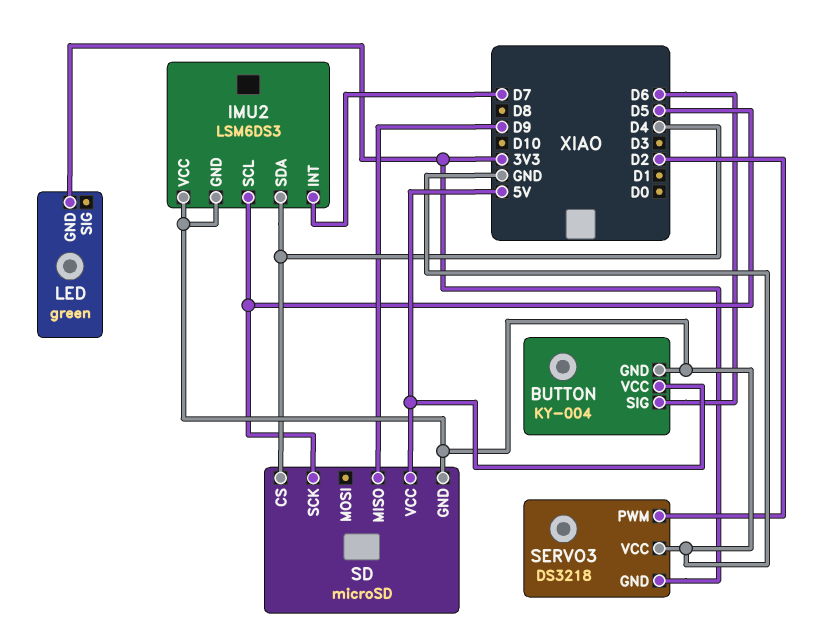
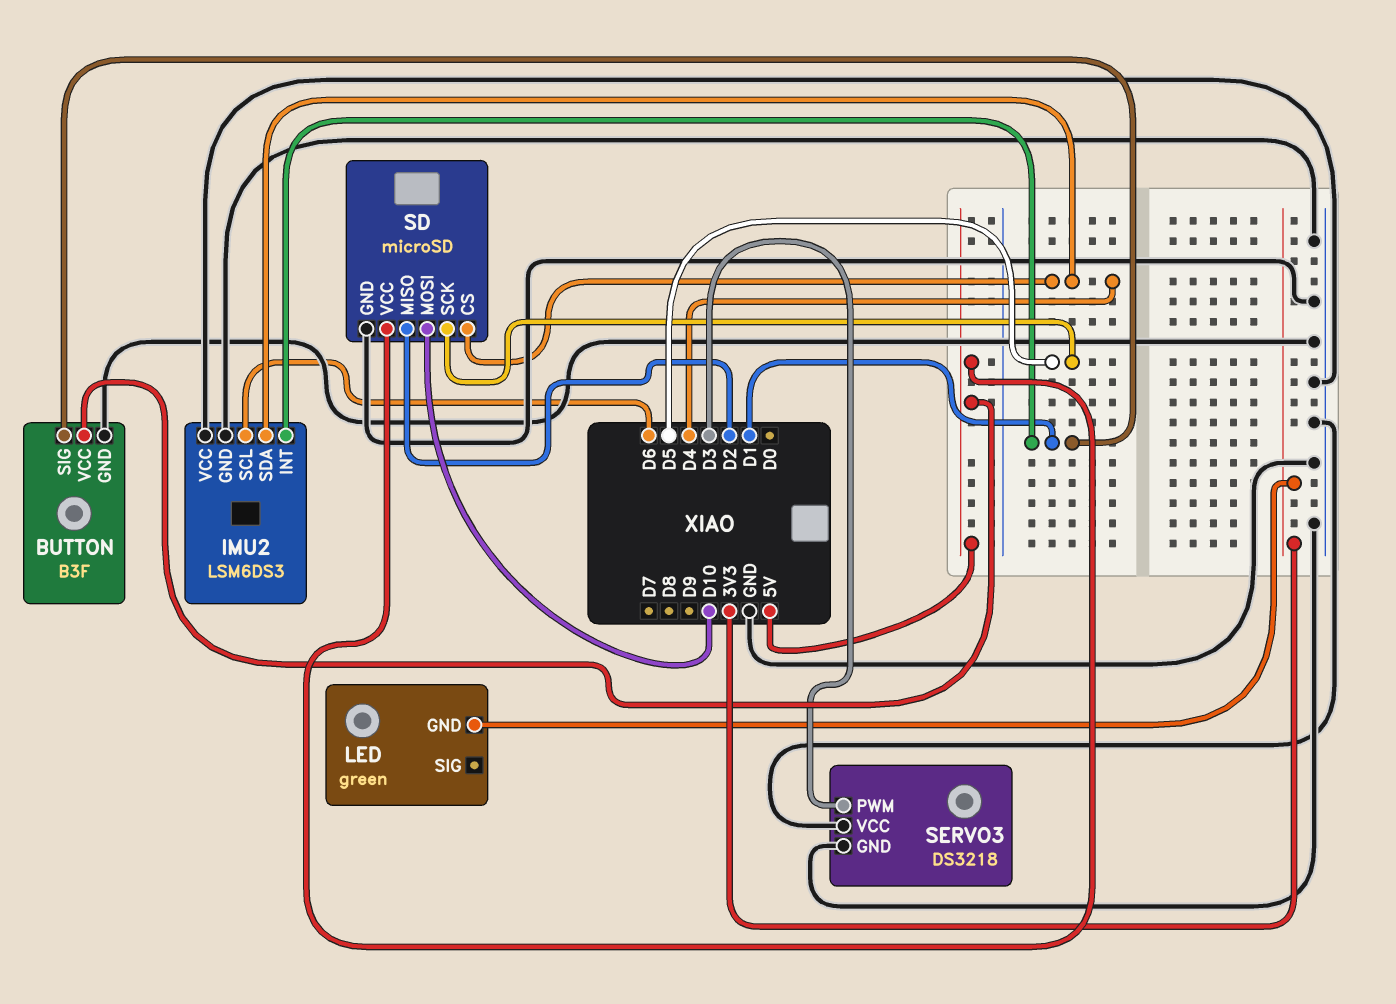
BUTTON: KY-004 -> B3F
BUTTON pin SIG: D6 -> D1
IMU2 pin INT: D7 -> D1
IMU2 pin SCL: D5 -> D6
SD pin MISO: D9 -> D2
SD pin MOSI: none -> D10
SERVO3 pin GND: 3V3 -> GND
SERVO3 pin PWM: D2 -> D3

